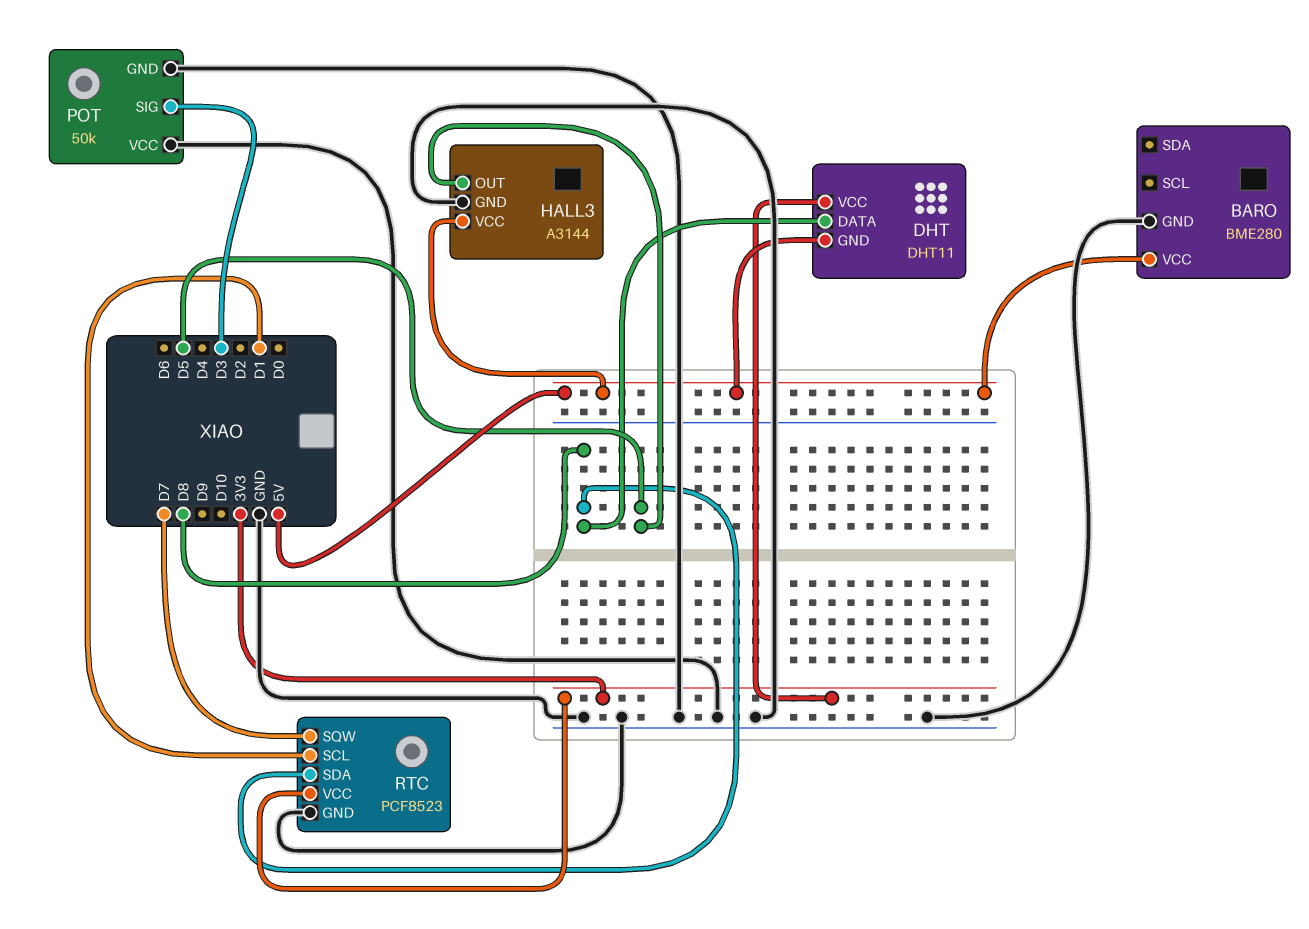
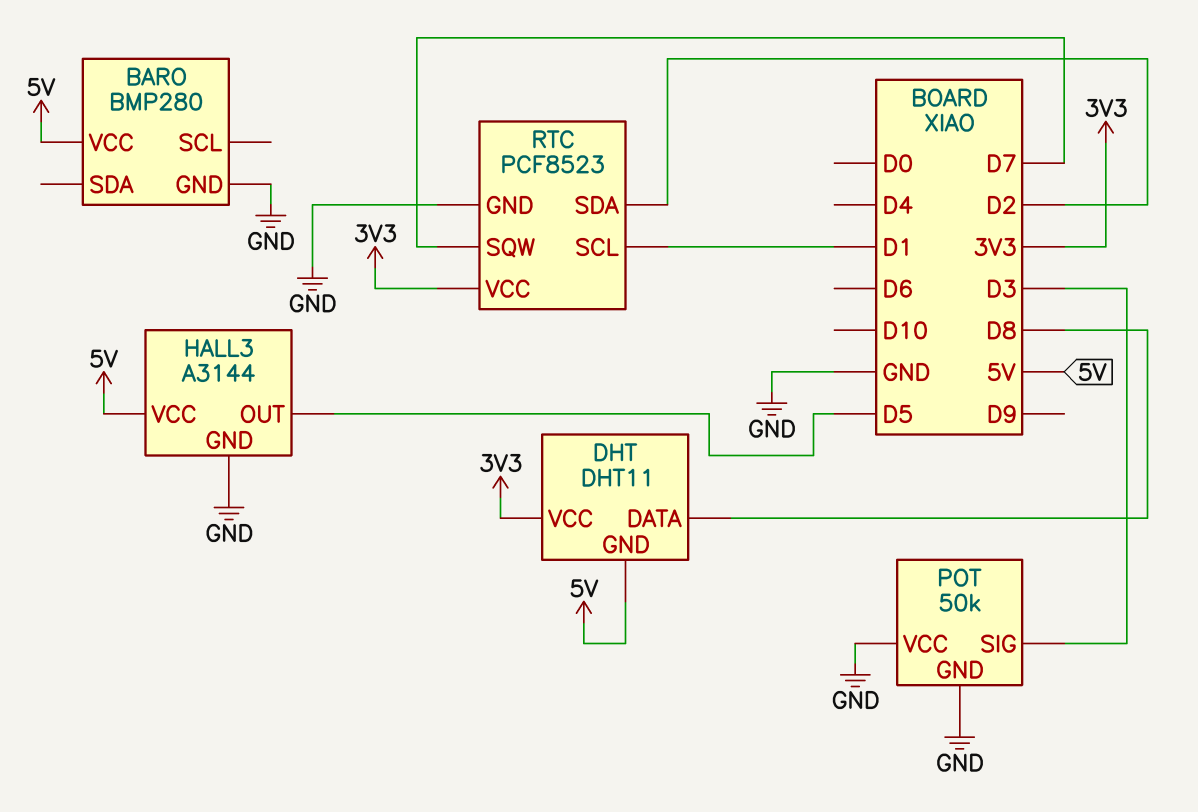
BARO: BME280 -> BMP280
RTC pin SDA: D8 -> D2

